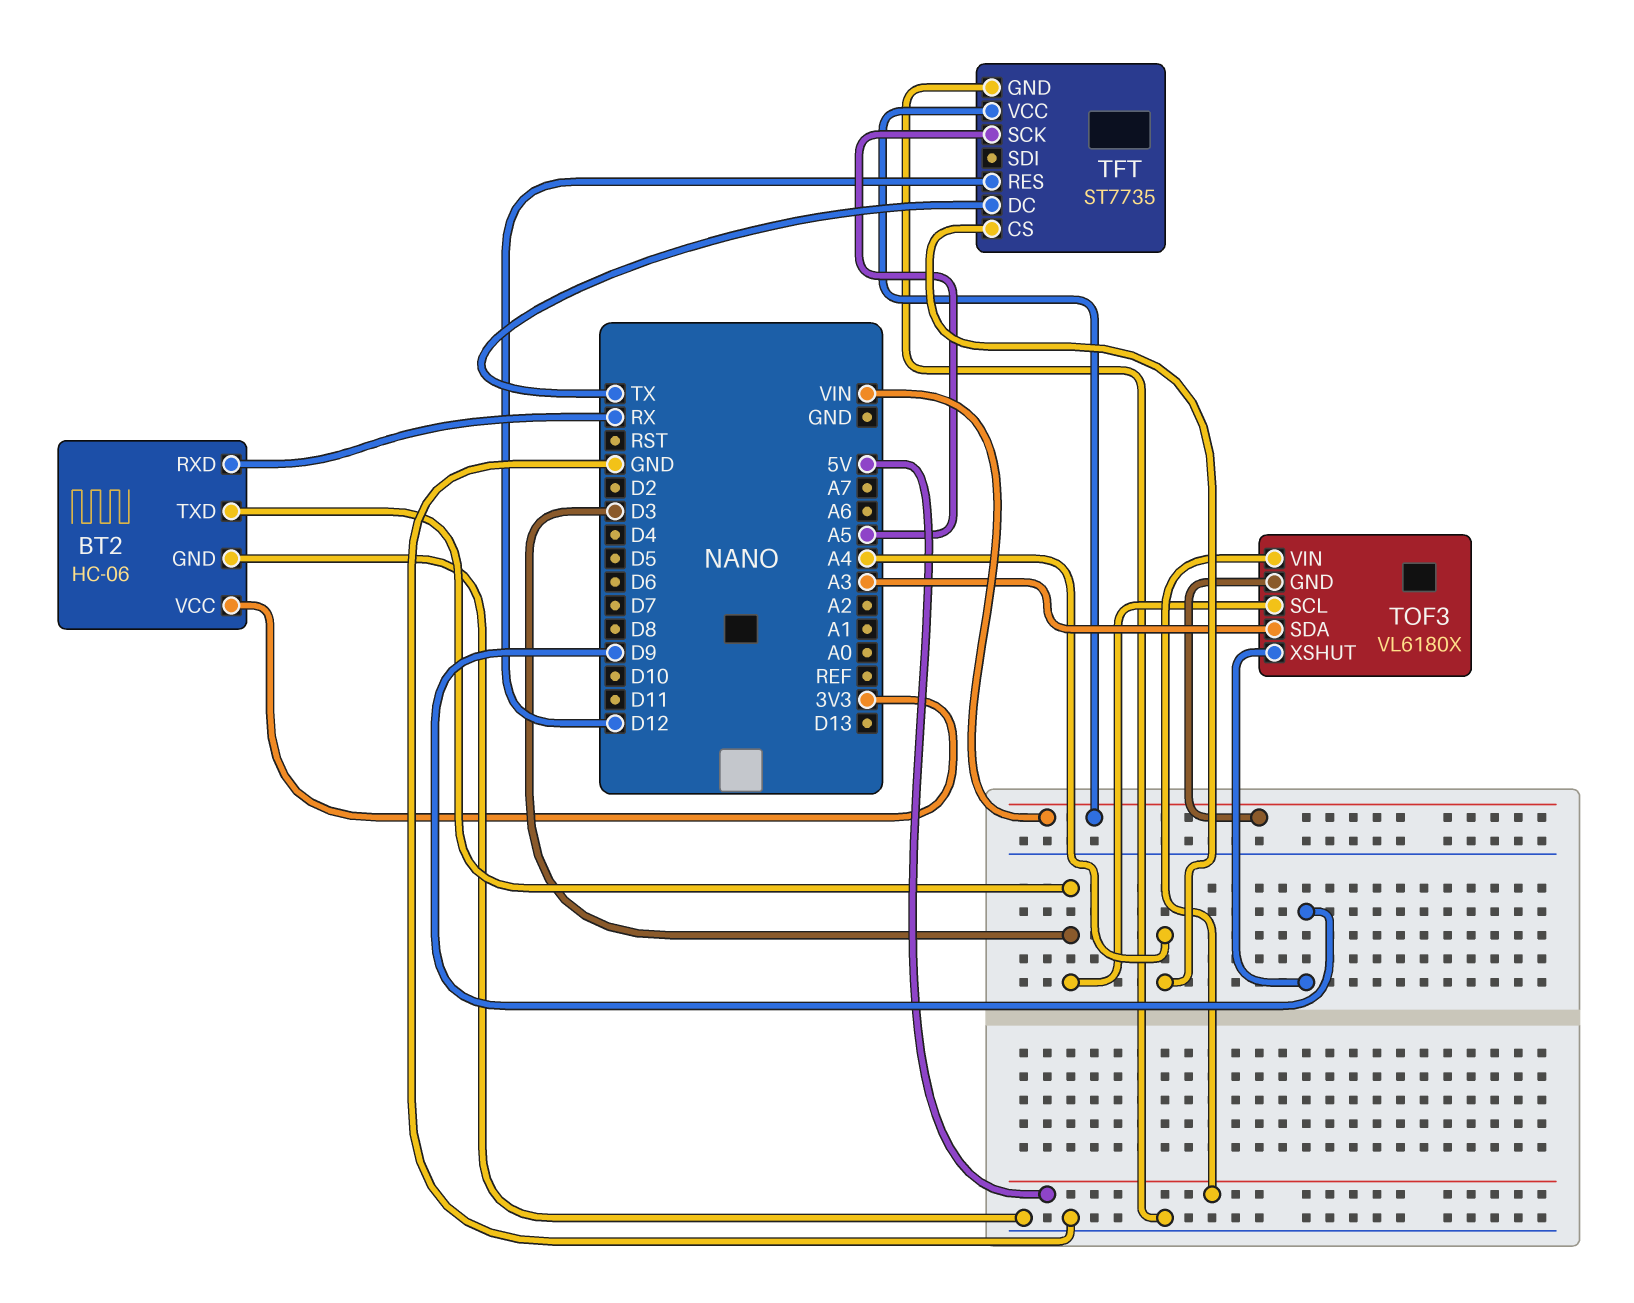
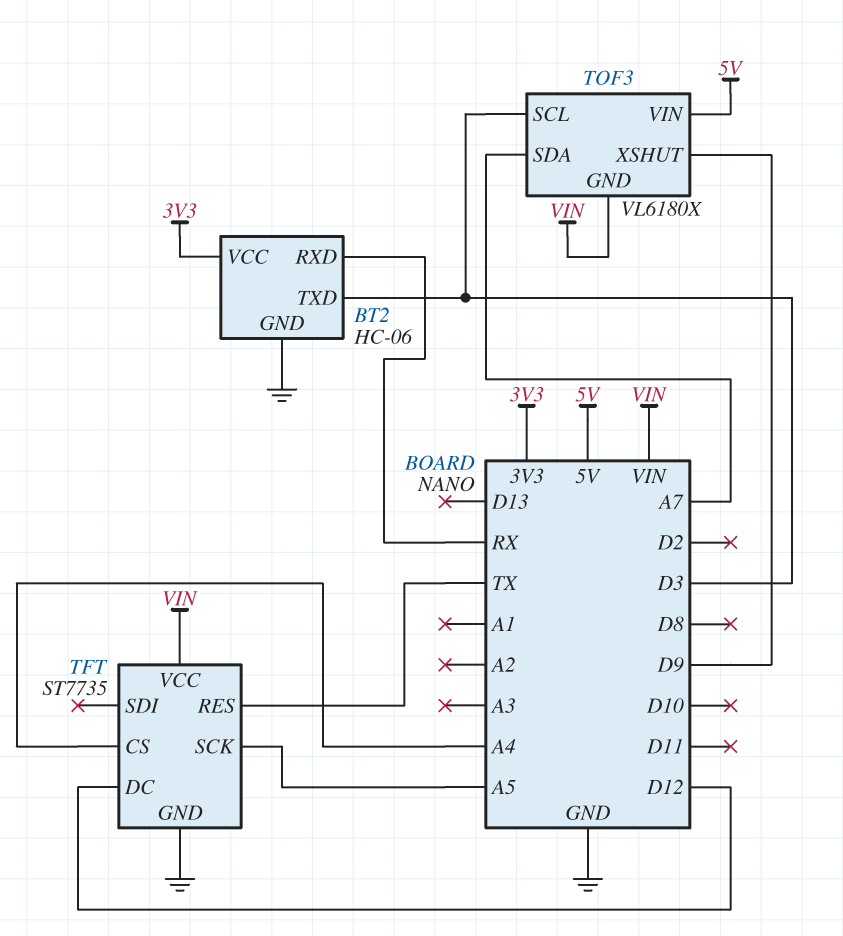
TFT pin DC: TX -> D12
TFT pin RES: D12 -> TX
TOF3 pin SDA: A3 -> A7

